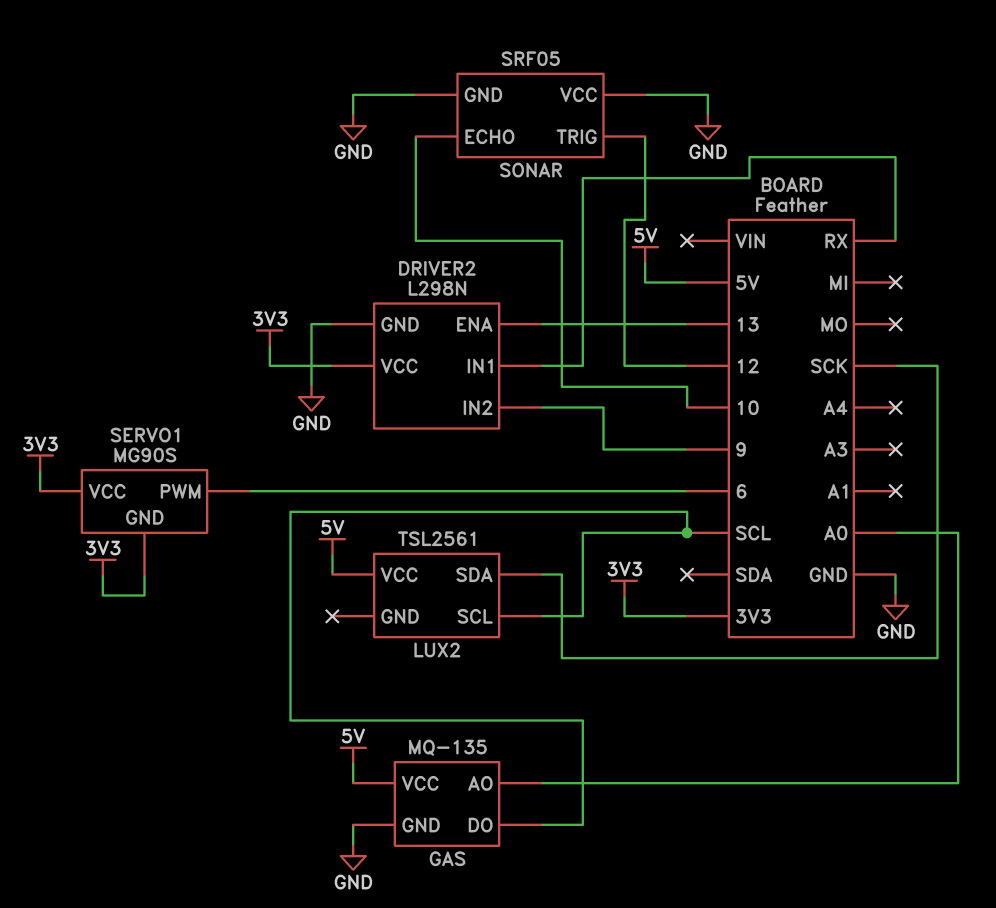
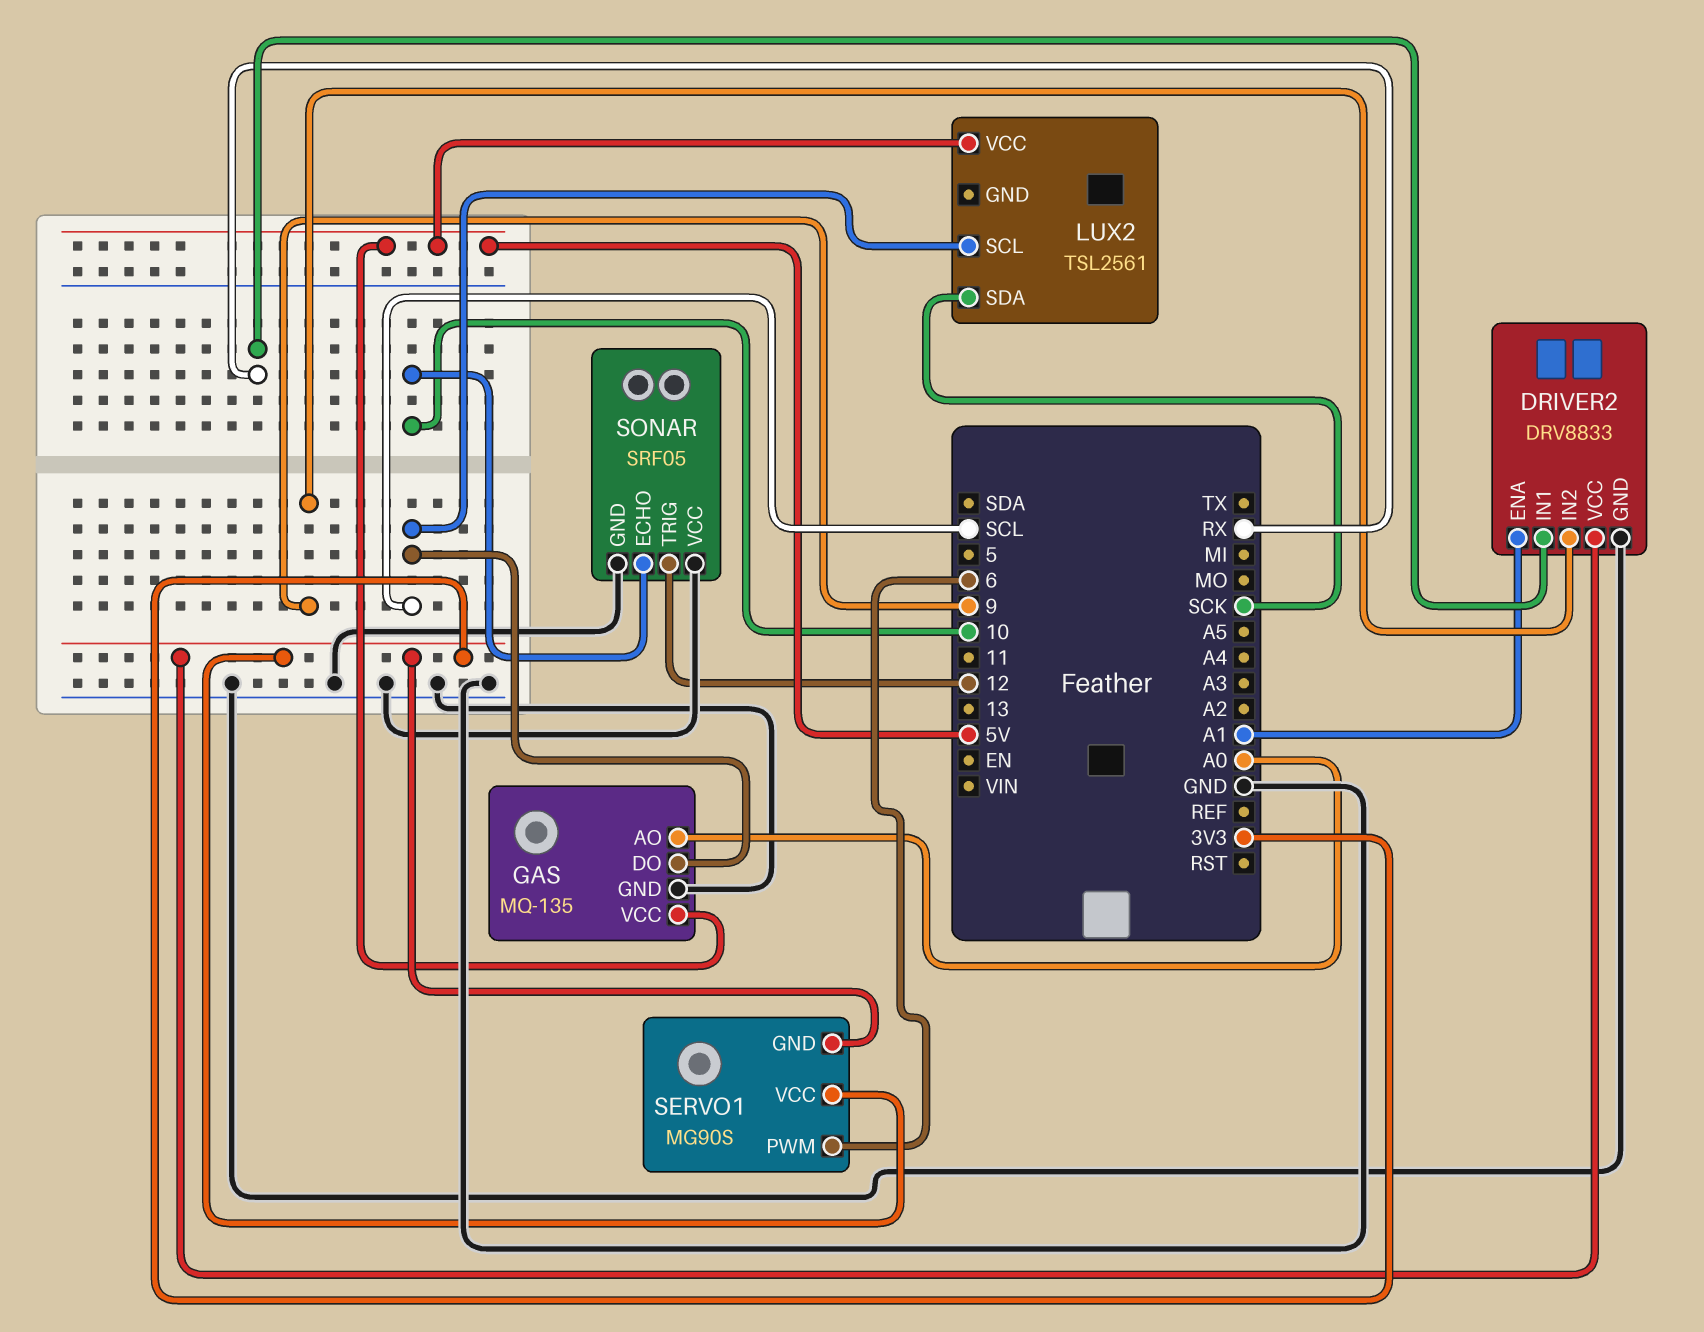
DRIVER2: L298N -> DRV8833
DRIVER2 pin ENA: 13 -> A1

